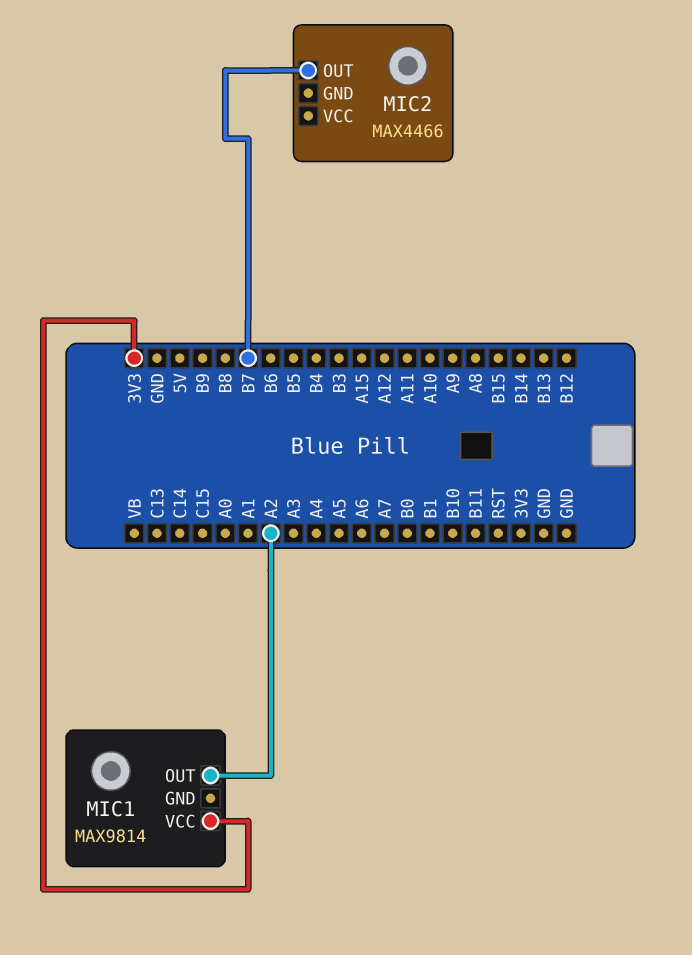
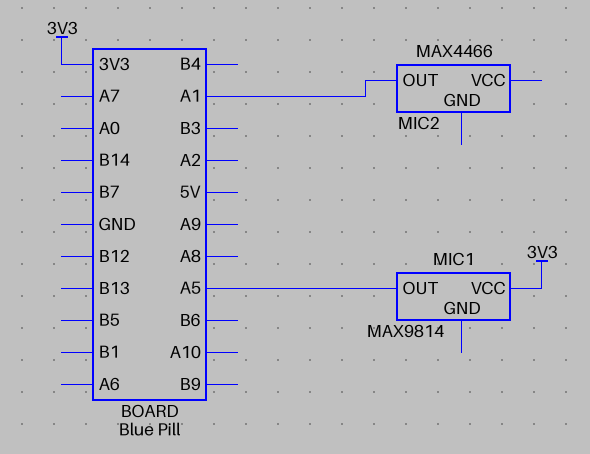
MIC1 pin OUT: A2 -> A5
MIC2 pin OUT: B7 -> A1

